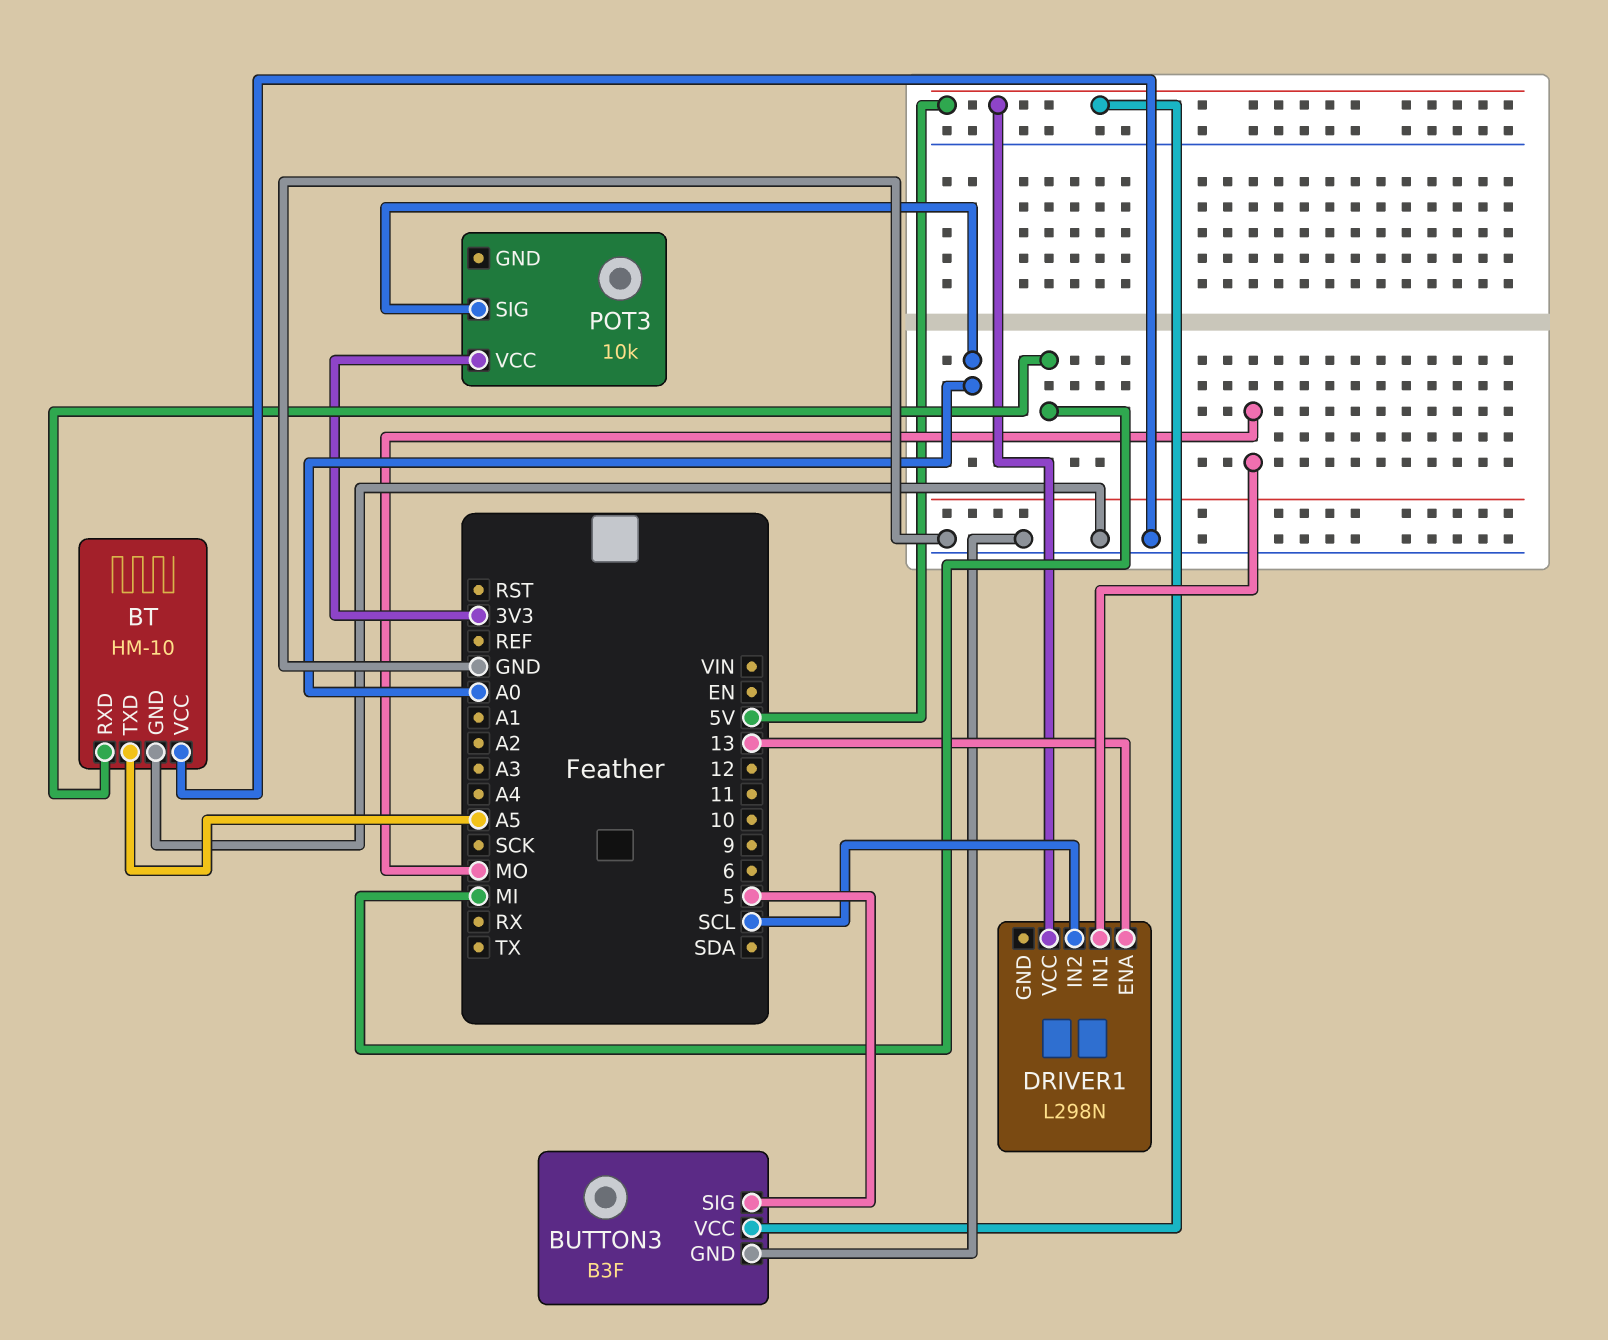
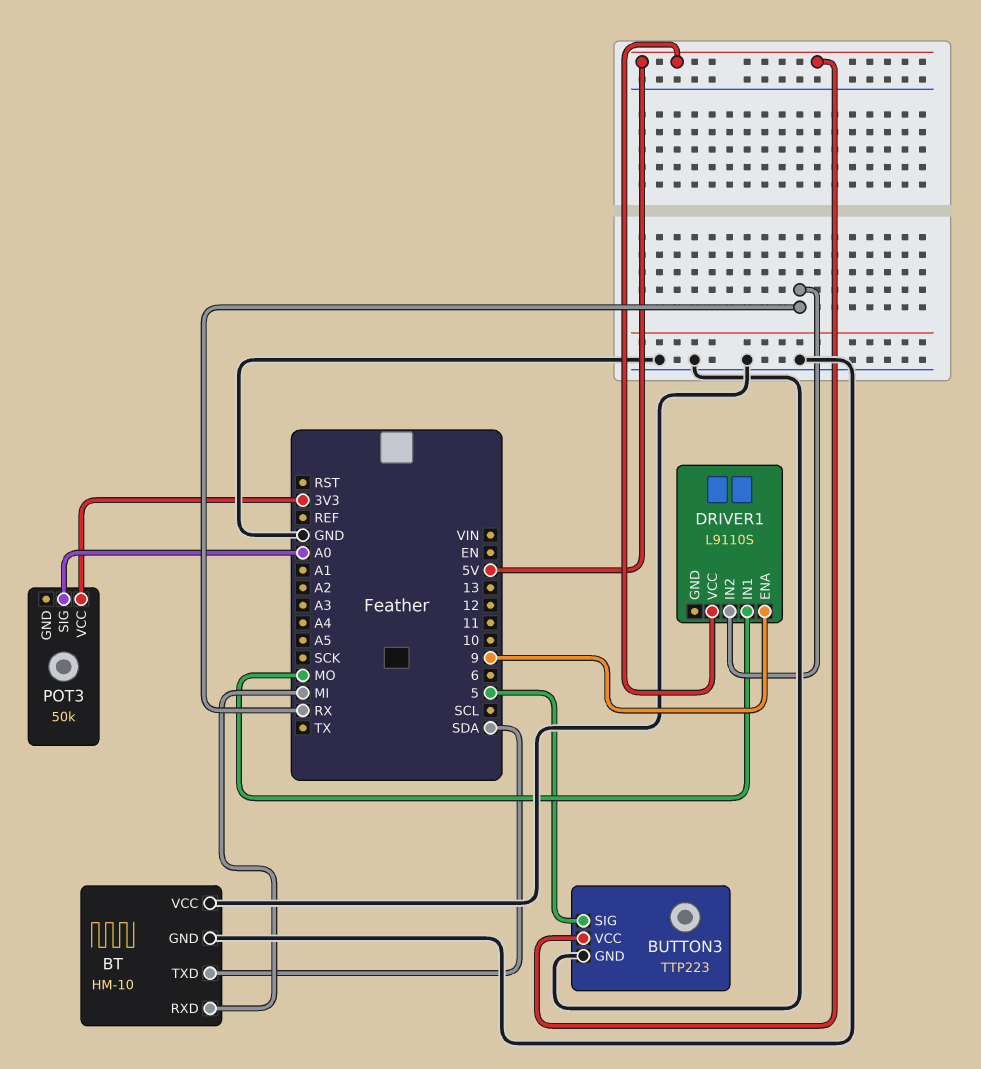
BT pin TXD: A5 -> SDA
BUTTON3: B3F -> TTP223
DRIVER1: L298N -> L9110S
DRIVER1 pin ENA: 13 -> 9
DRIVER1 pin IN2: SCL -> RX
POT3: 10k -> 50k

